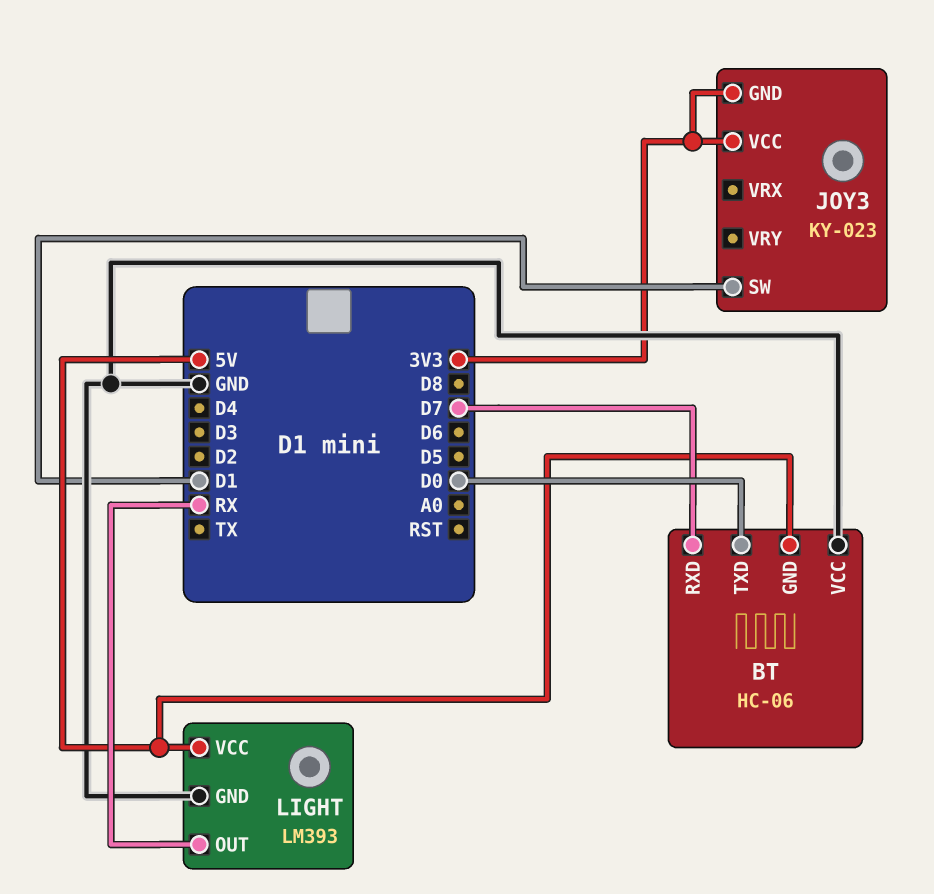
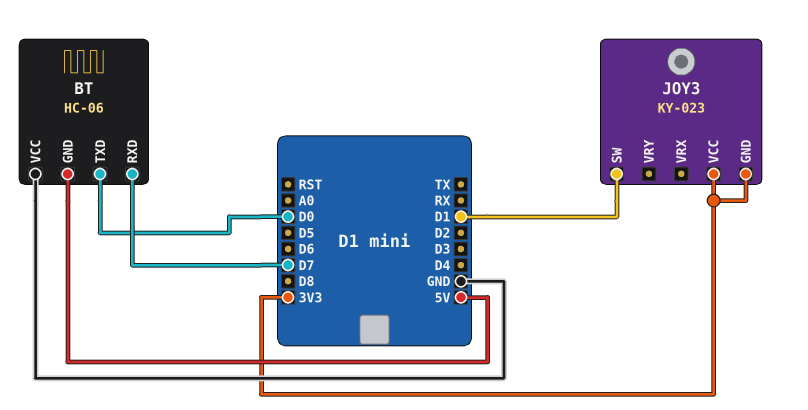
LIGHT: LM393 -> none
LIGHT pin GND: GND -> none
LIGHT pin OUT: RX -> none
LIGHT pin VCC: 5V -> none

